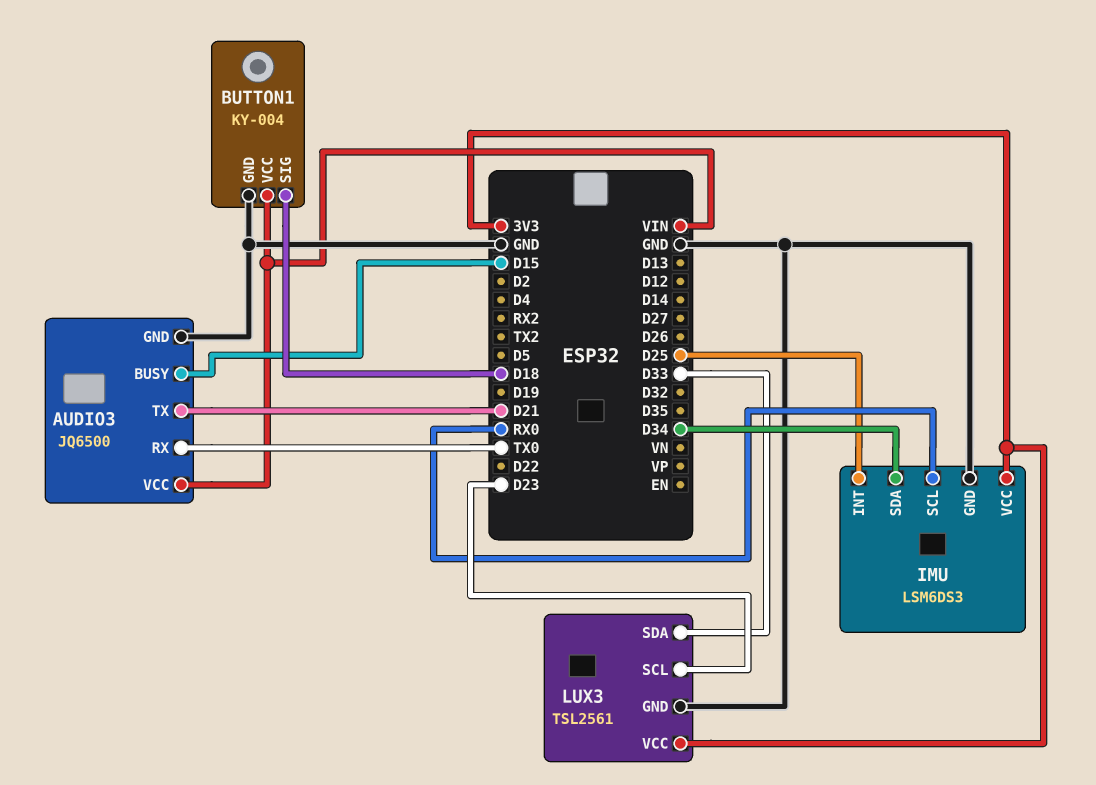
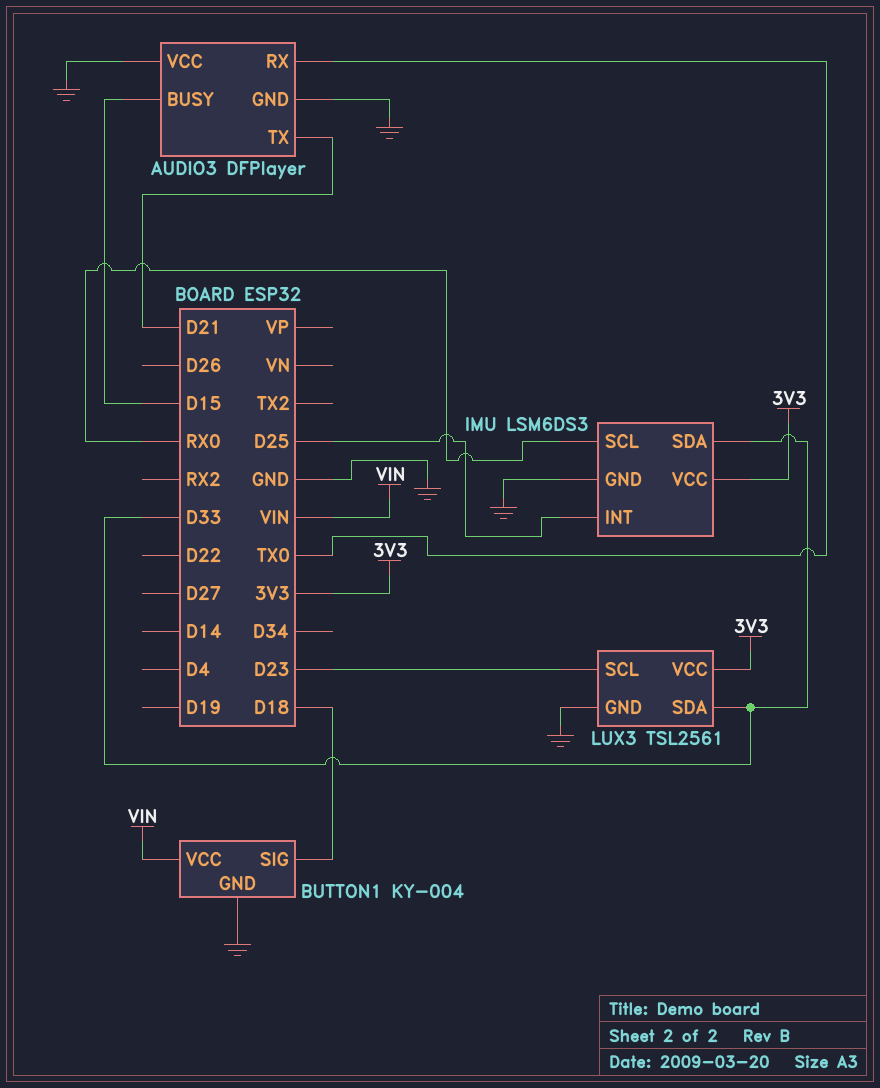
AUDIO3: JQ6500 -> DFPlayer
AUDIO3 pin VCC: VIN -> GND
IMU pin SDA: D34 -> D33

